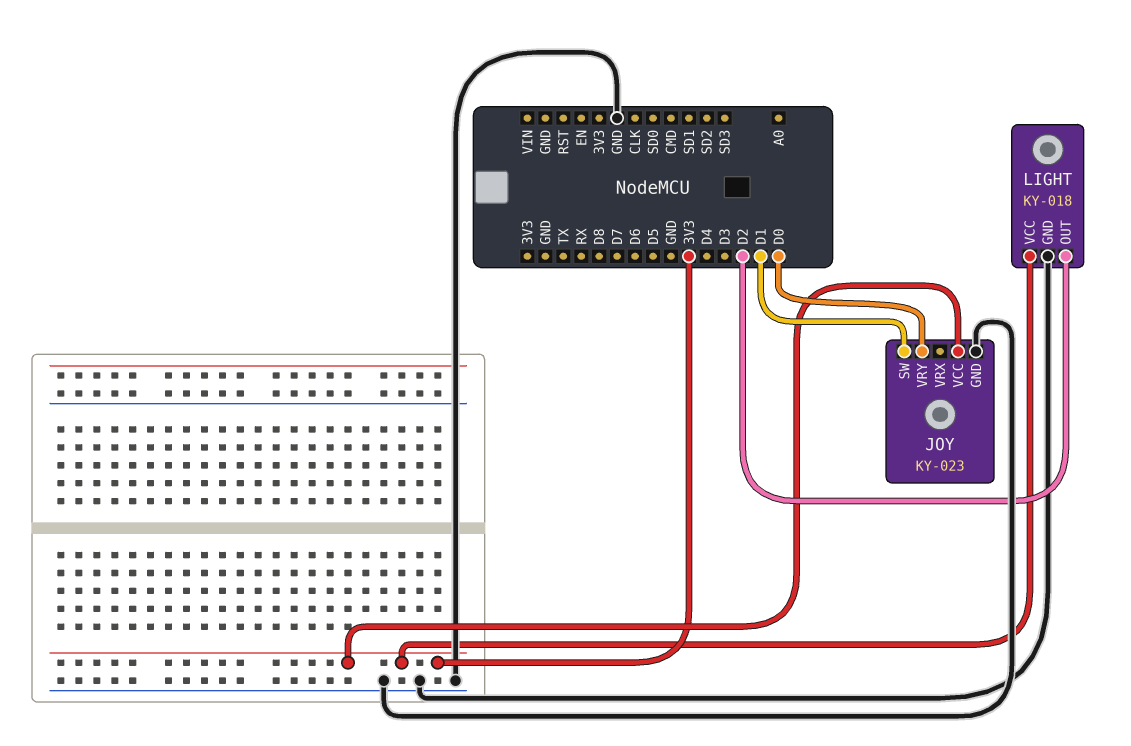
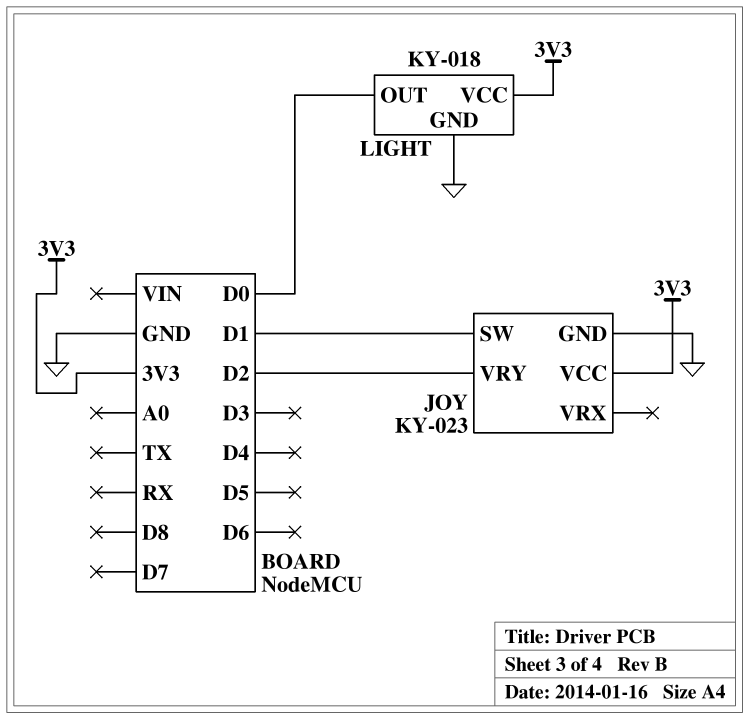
JOY pin VRY: D0 -> D2
LIGHT pin OUT: D2 -> D0

